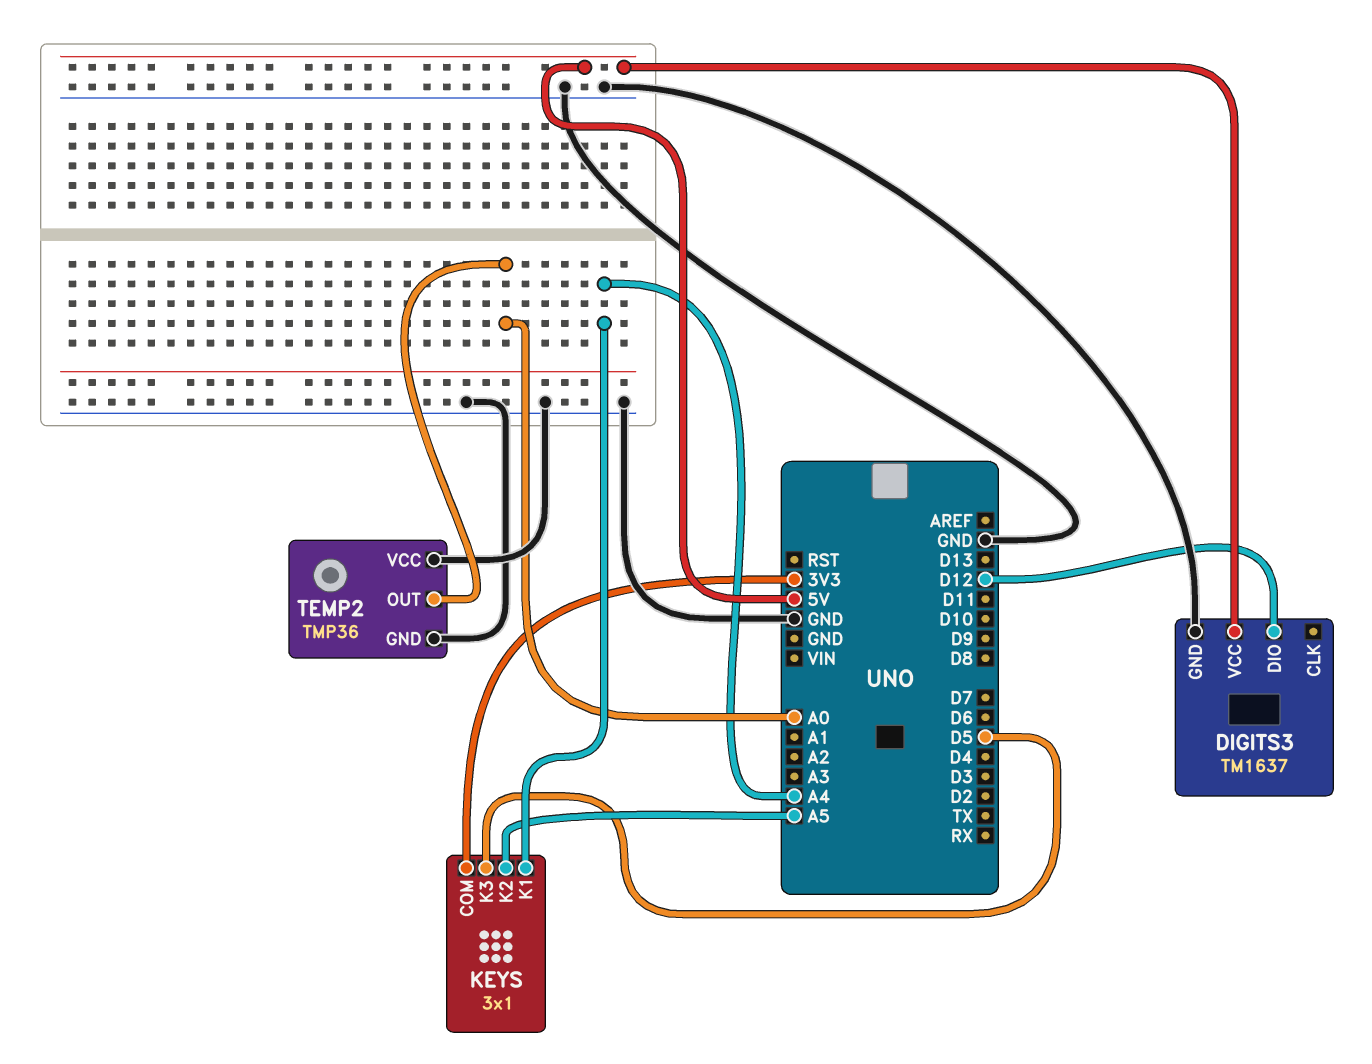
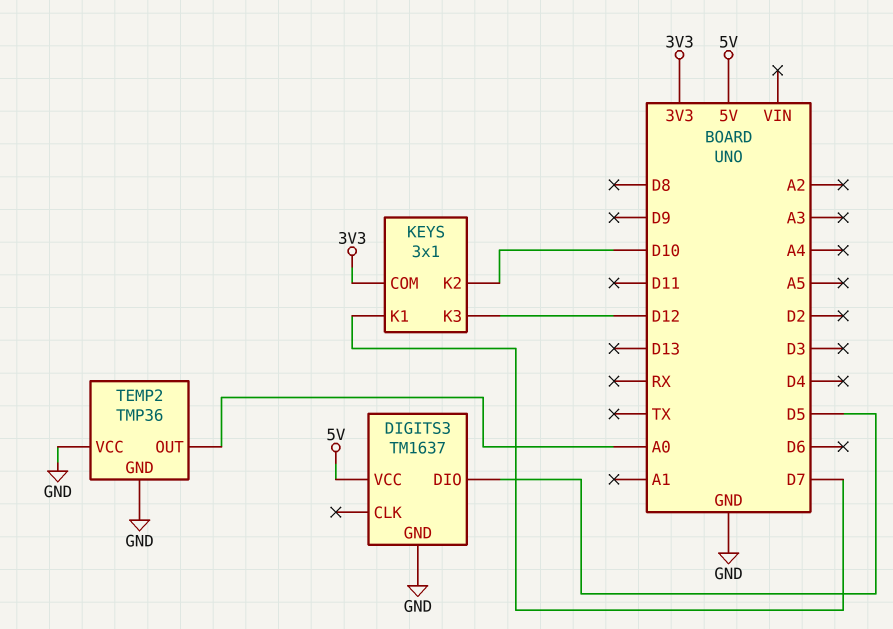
DIGITS3 pin DIO: D12 -> D5
KEYS pin K1: A4 -> D7
KEYS pin K2: A5 -> D10
KEYS pin K3: D5 -> D12

